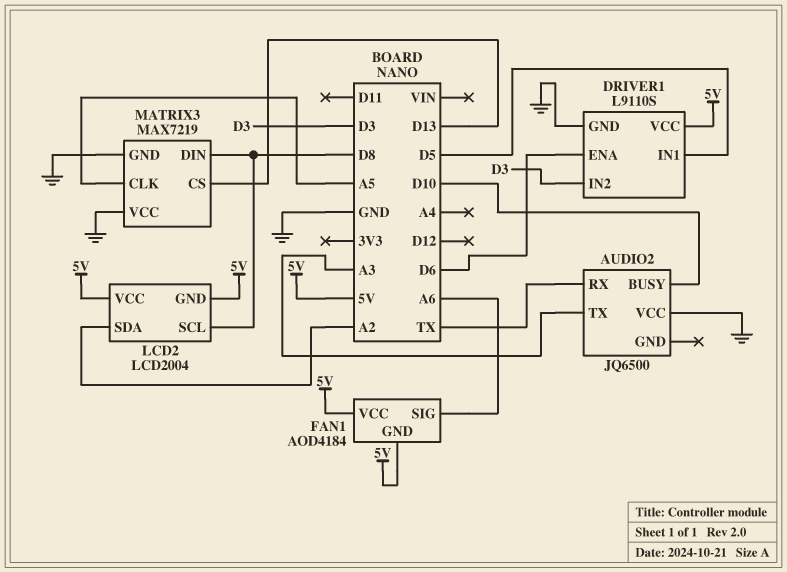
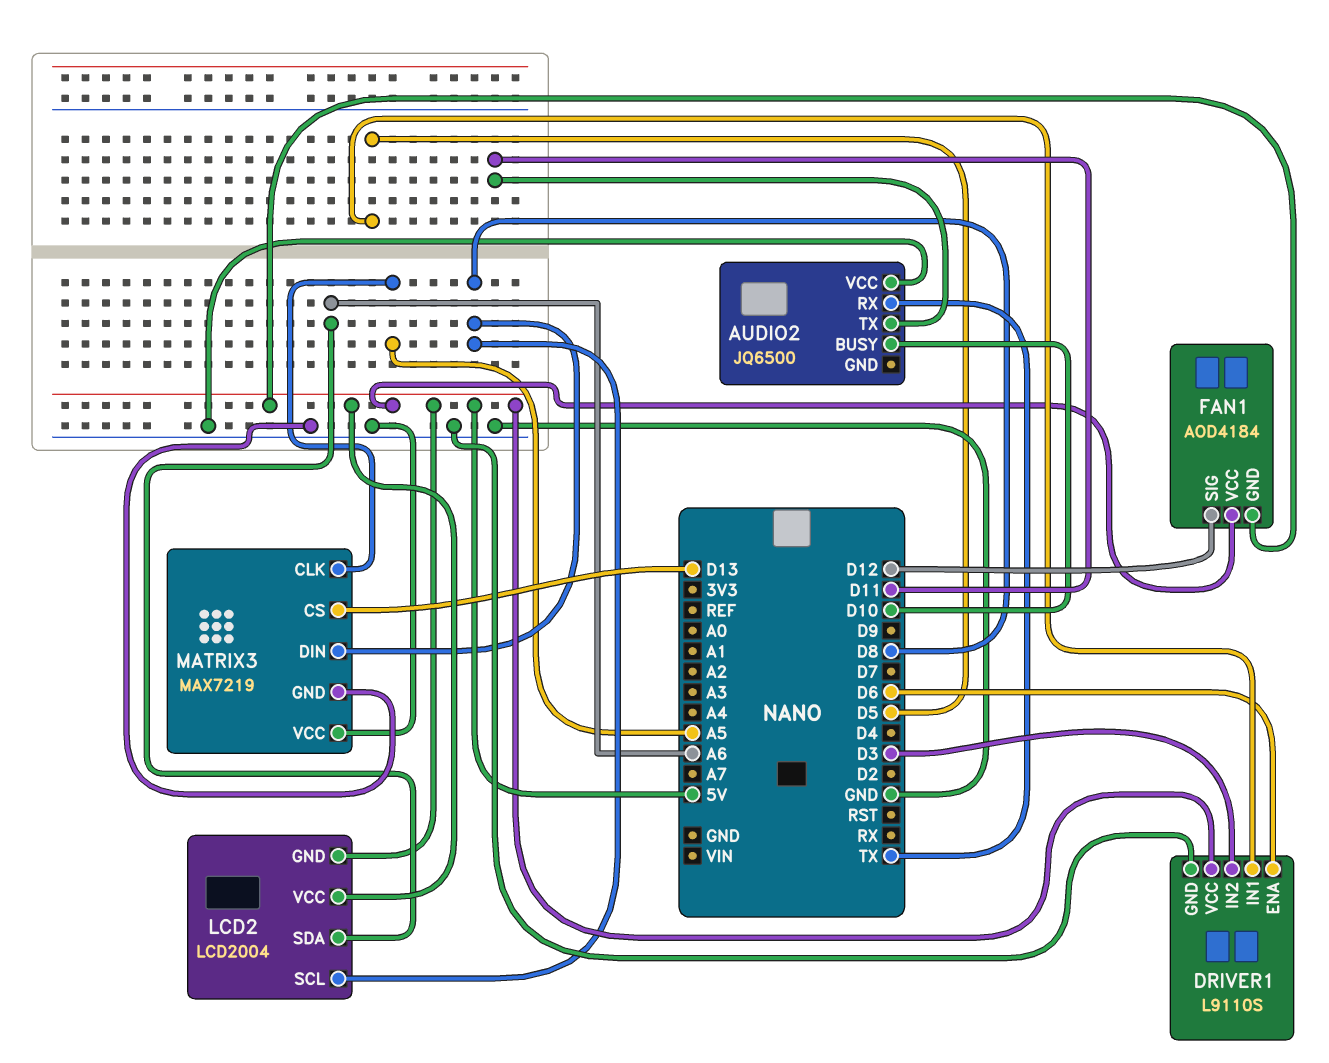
AUDIO2 pin TX: A3 -> D11
FAN1 pin SIG: A6 -> D12
LCD2 pin SDA: A2 -> A6

